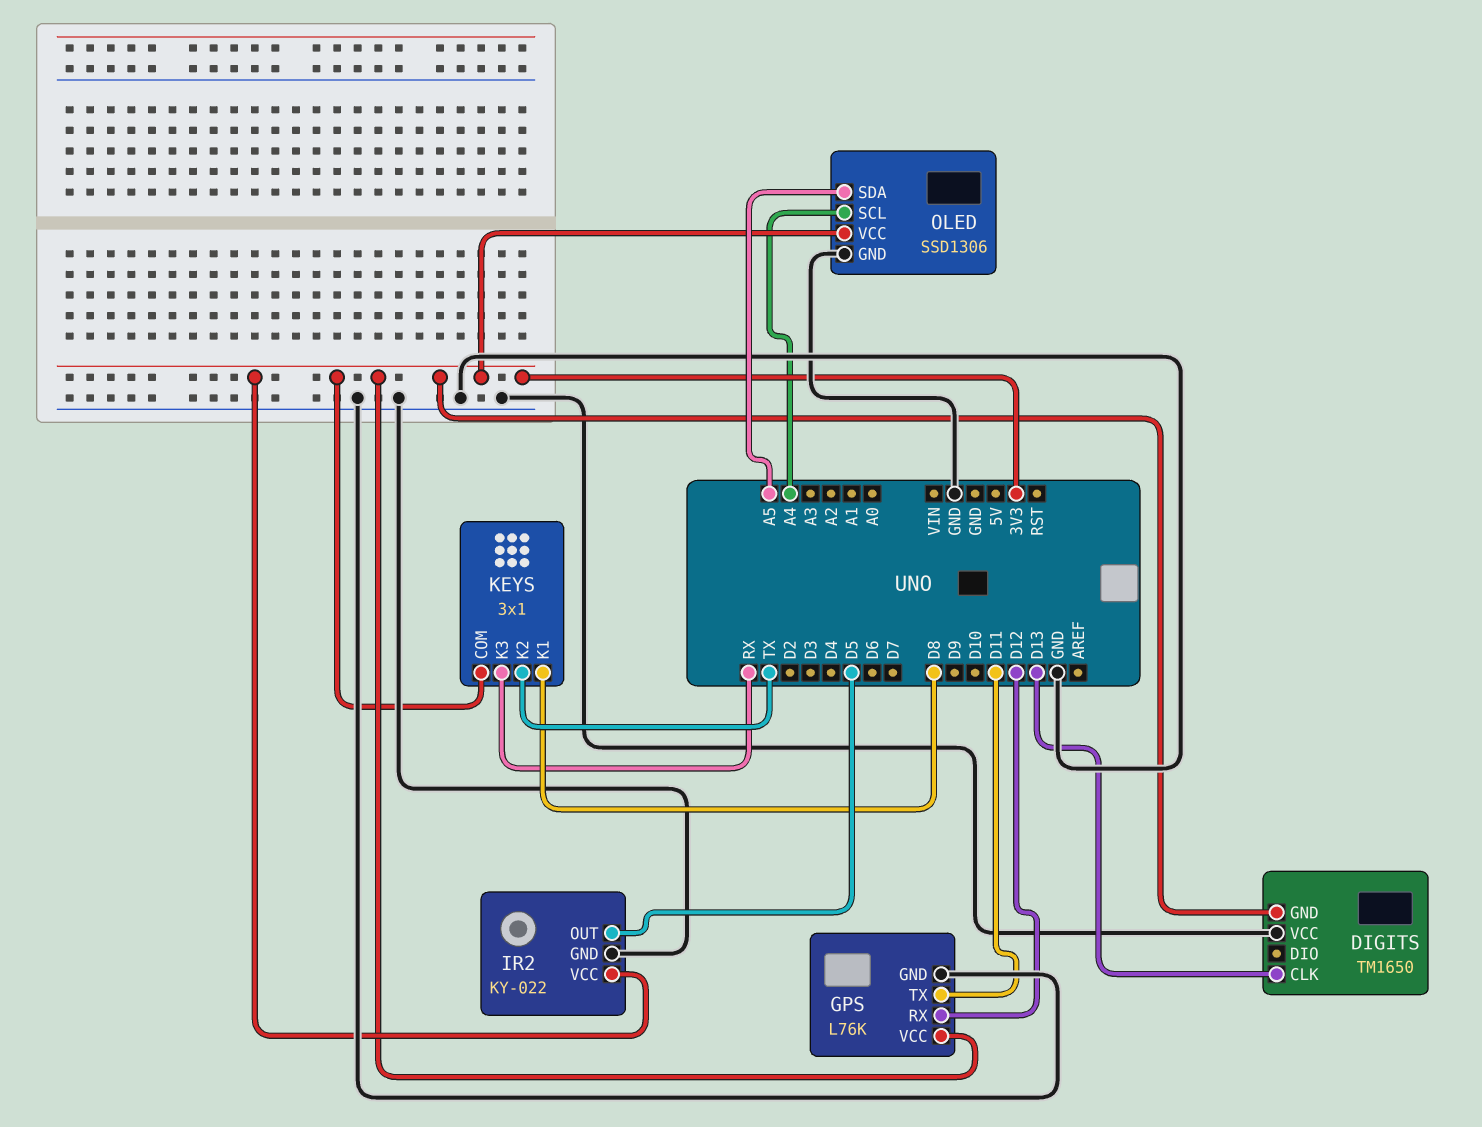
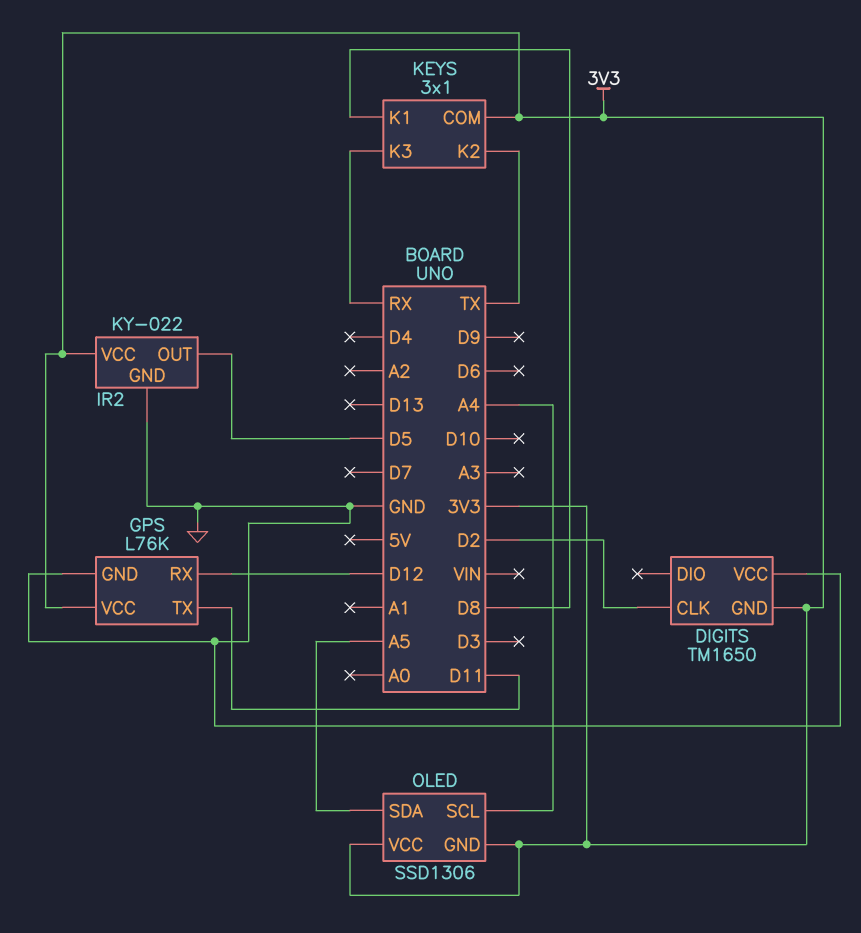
DIGITS pin CLK: D13 -> D2
OLED pin GND: GND -> 3V3

